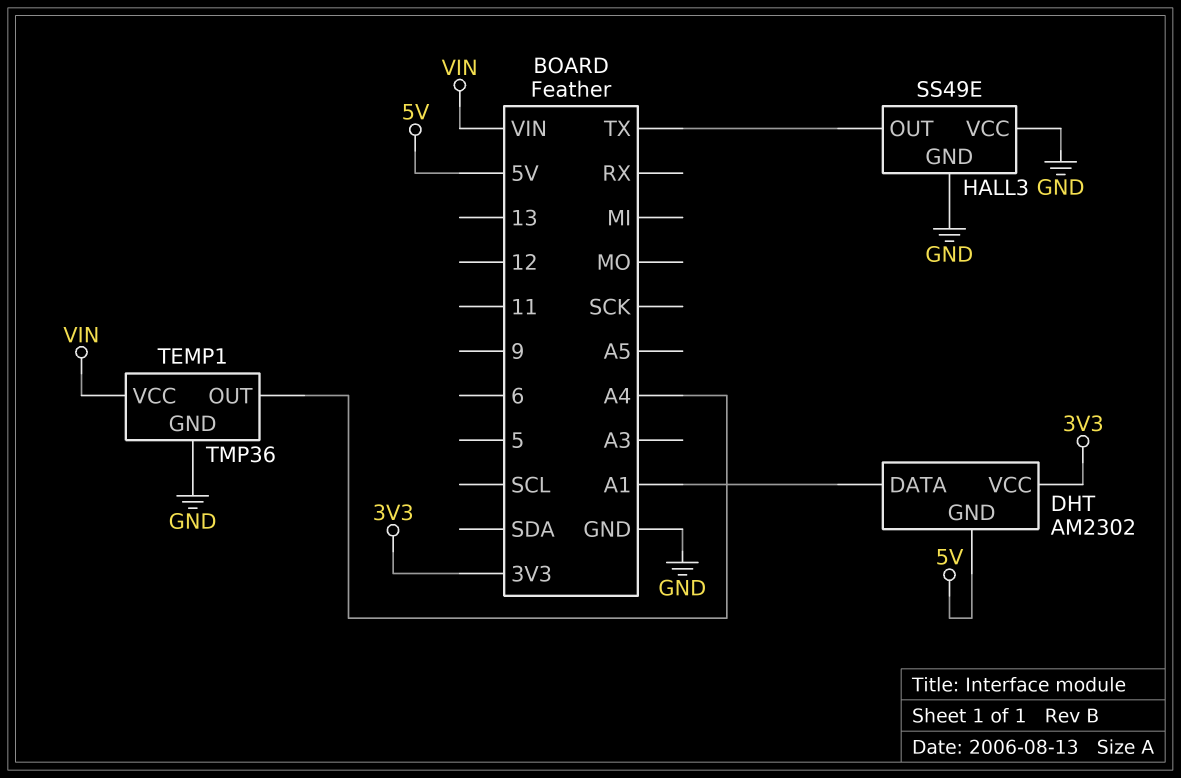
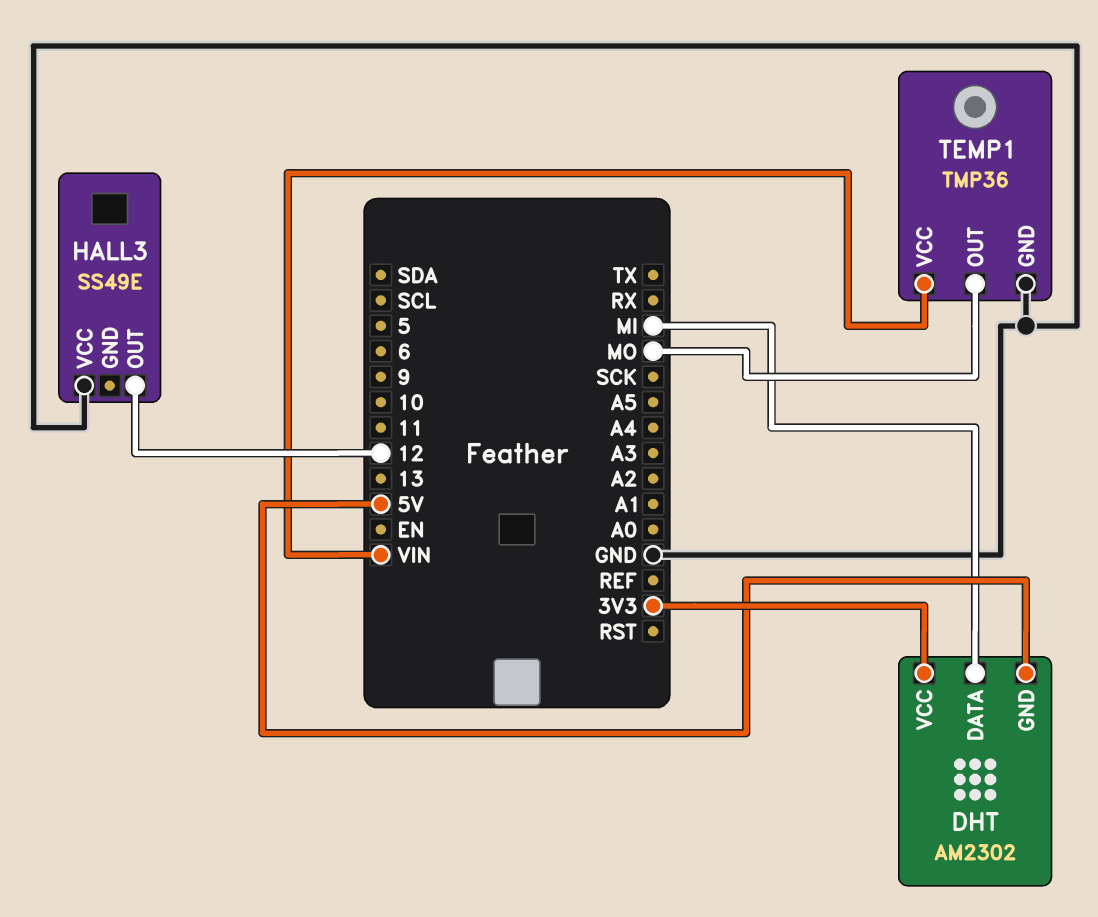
DHT pin DATA: A1 -> MI
HALL3 pin GND: GND -> none
HALL3 pin OUT: TX -> 12
TEMP1 pin OUT: A4 -> MO

